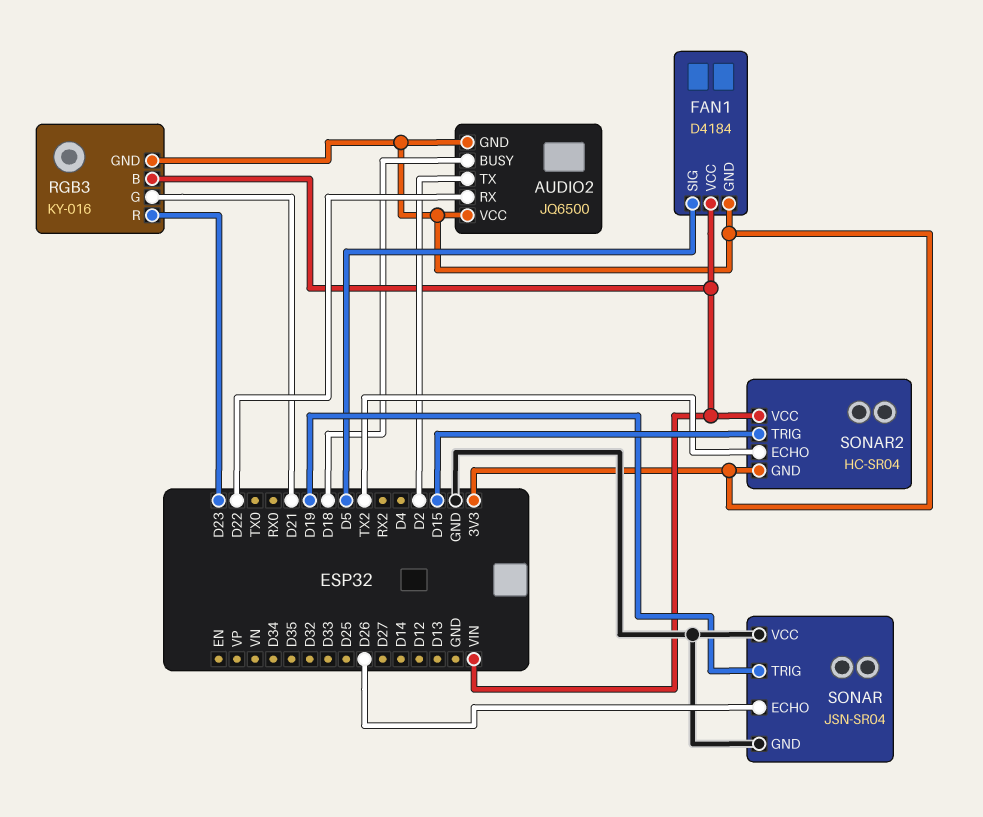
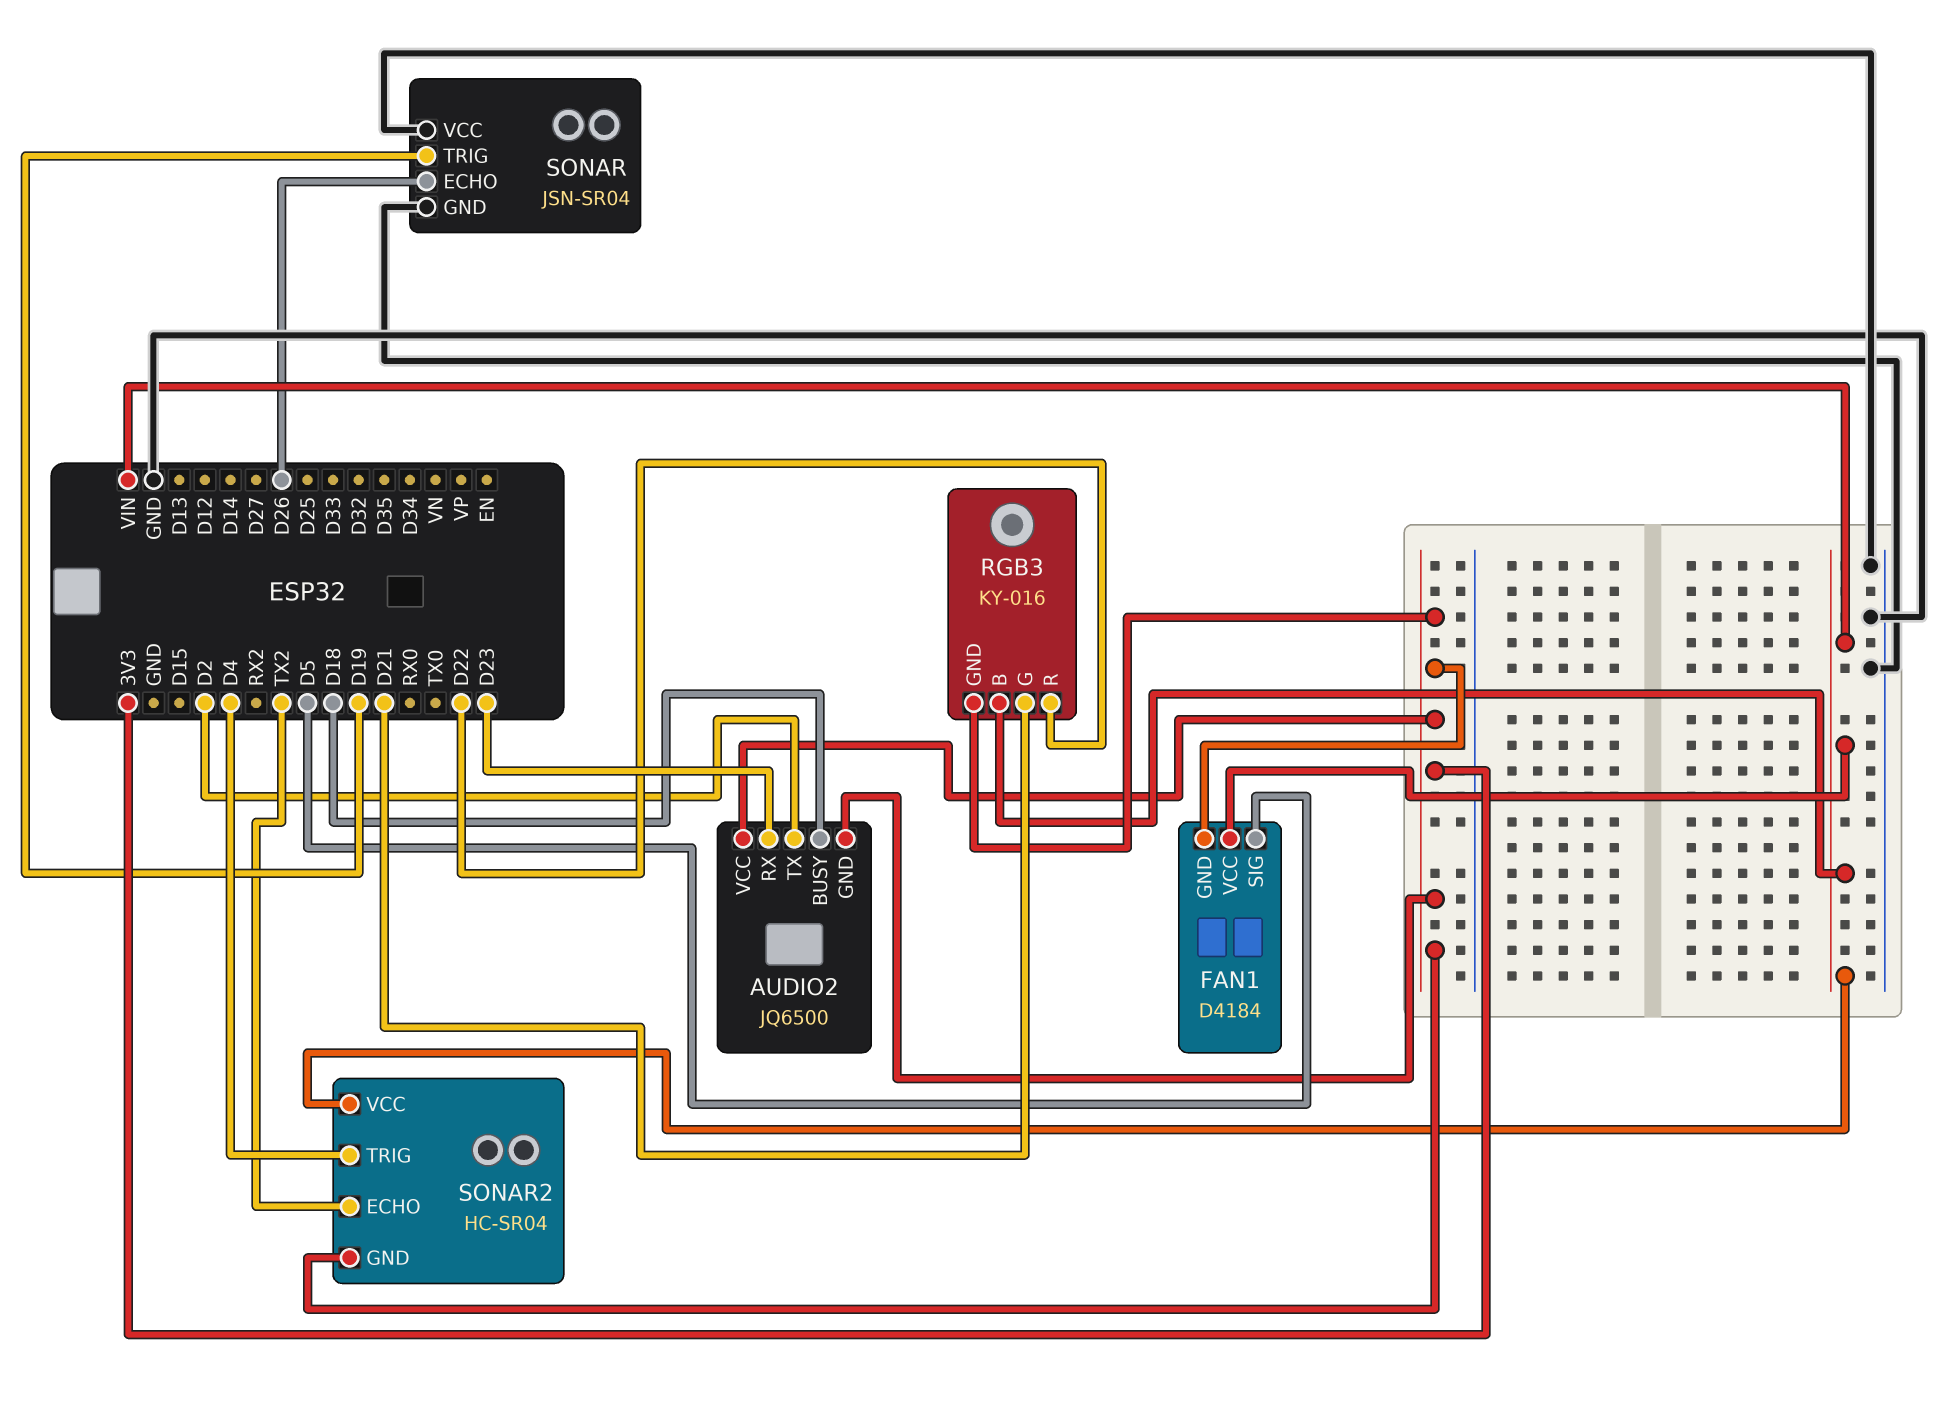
AUDIO2 pin RX: D22 -> D23
RGB3 pin R: D23 -> D22
SONAR2 pin TRIG: D15 -> D4

